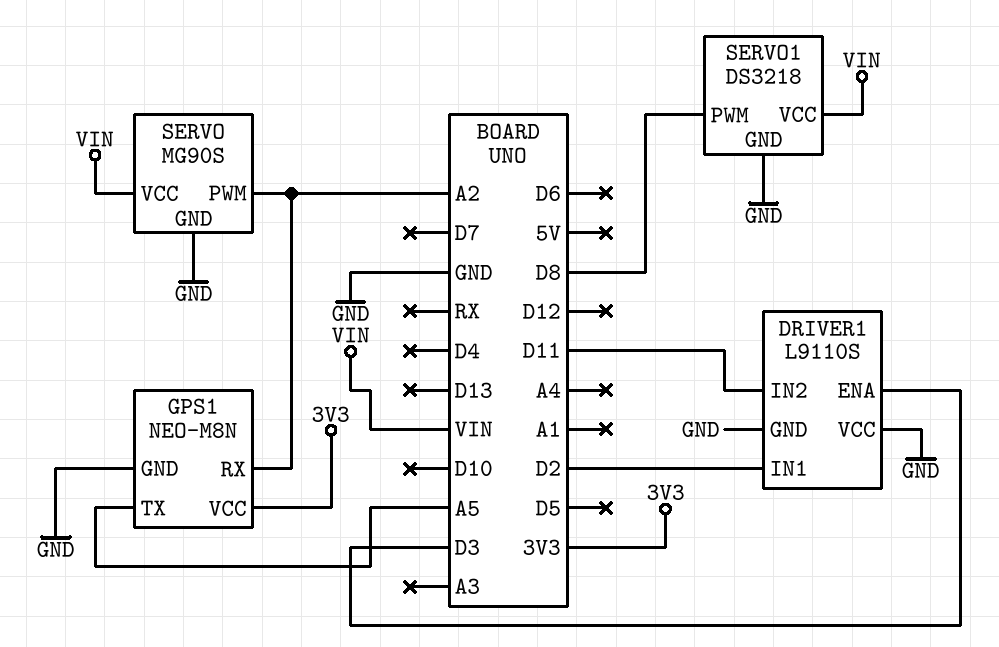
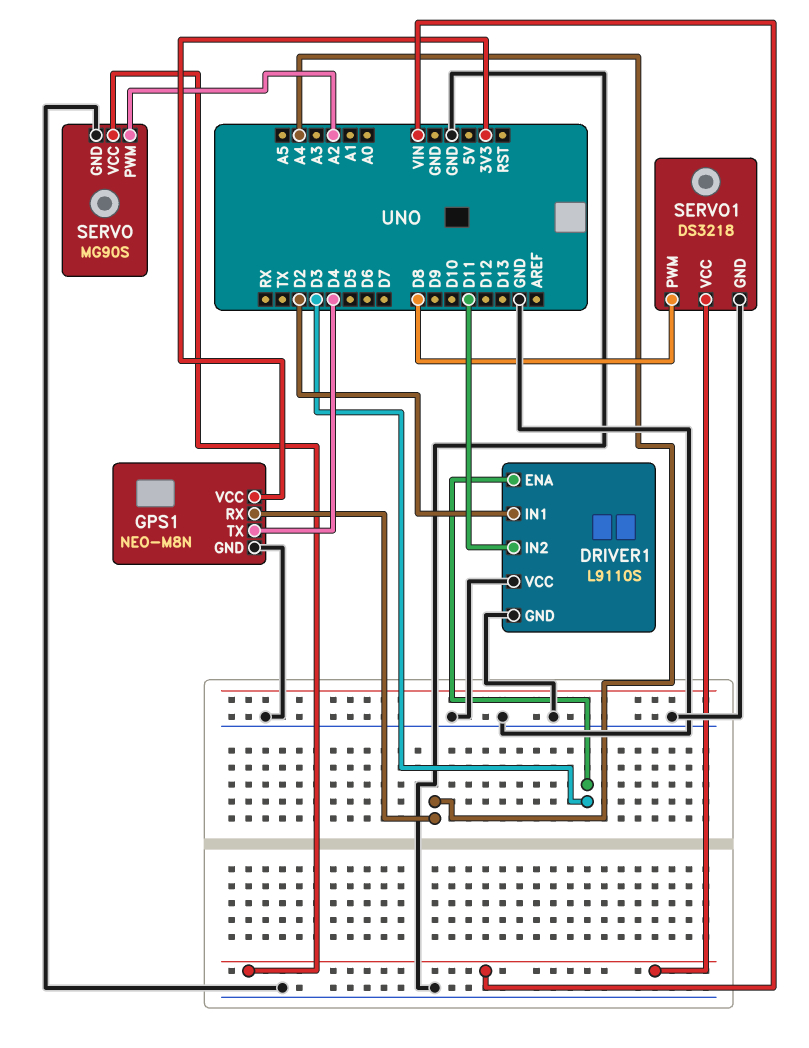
GPS1 pin RX: A2 -> A4
GPS1 pin TX: A5 -> D4

